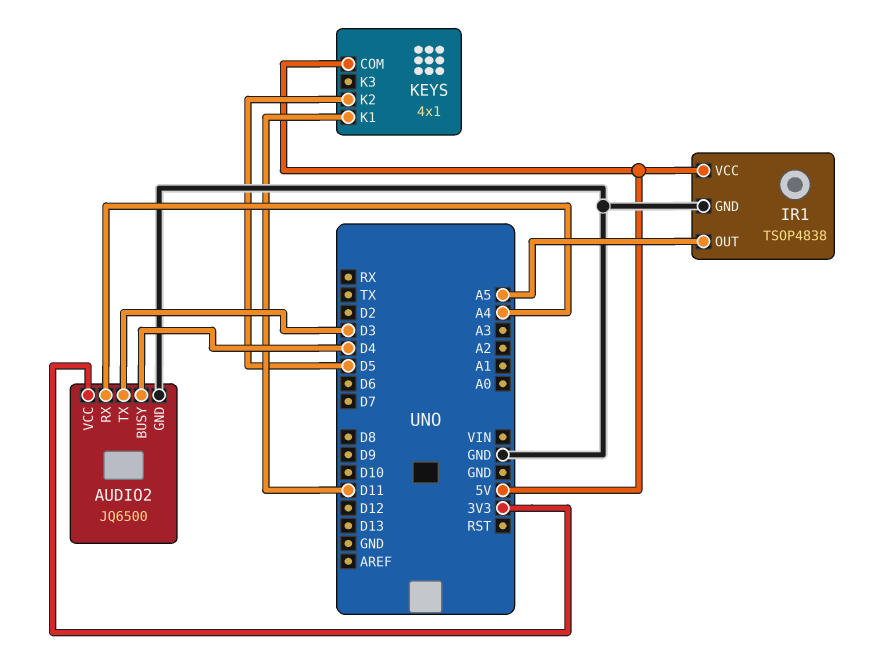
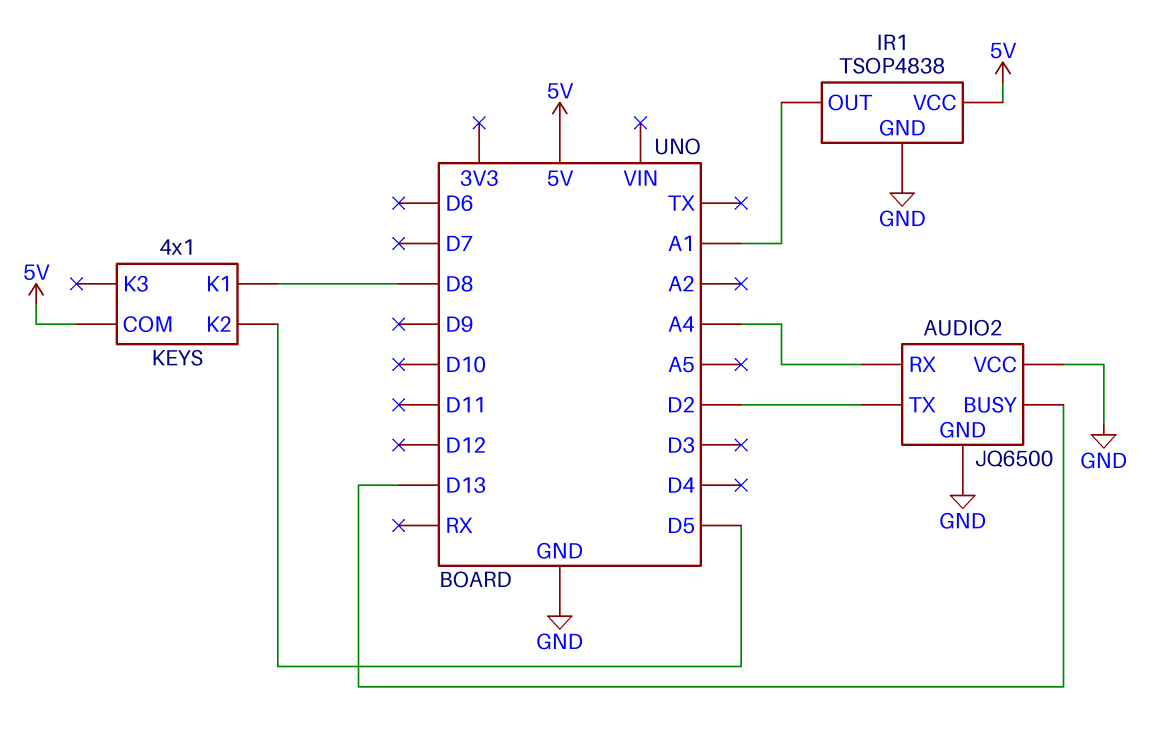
AUDIO2 pin BUSY: D4 -> D13
AUDIO2 pin TX: D3 -> D2
AUDIO2 pin VCC: 3V3 -> GND
IR1 pin OUT: A5 -> A1
KEYS pin K1: D11 -> D8

